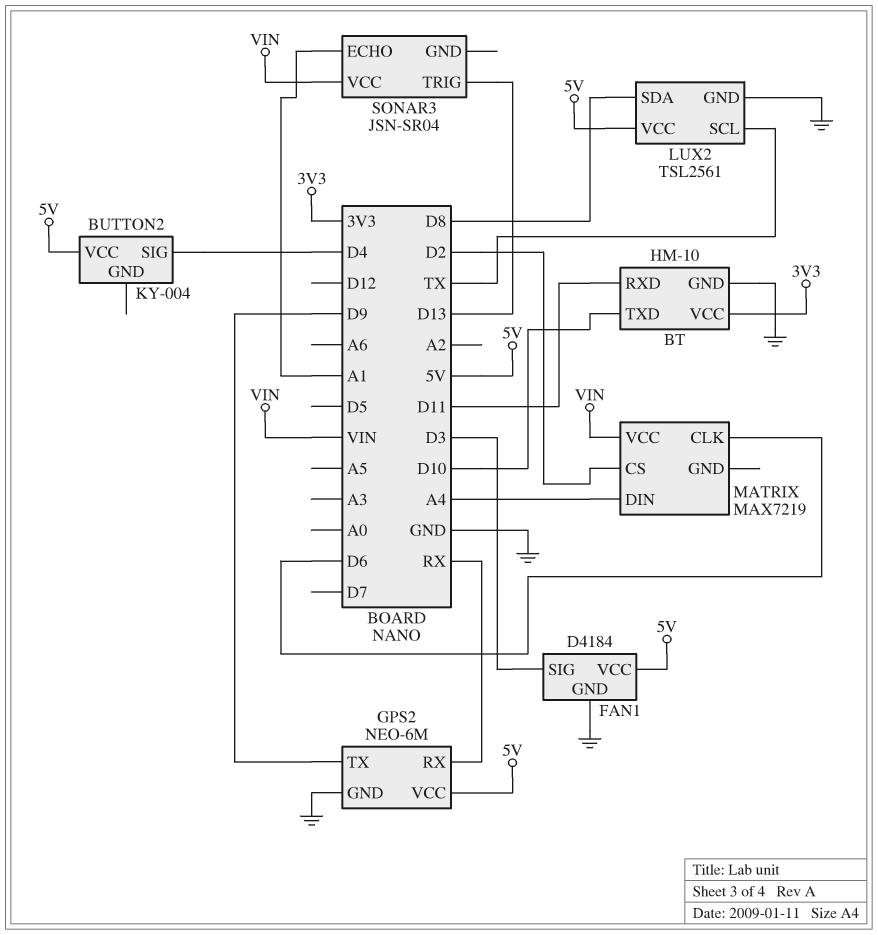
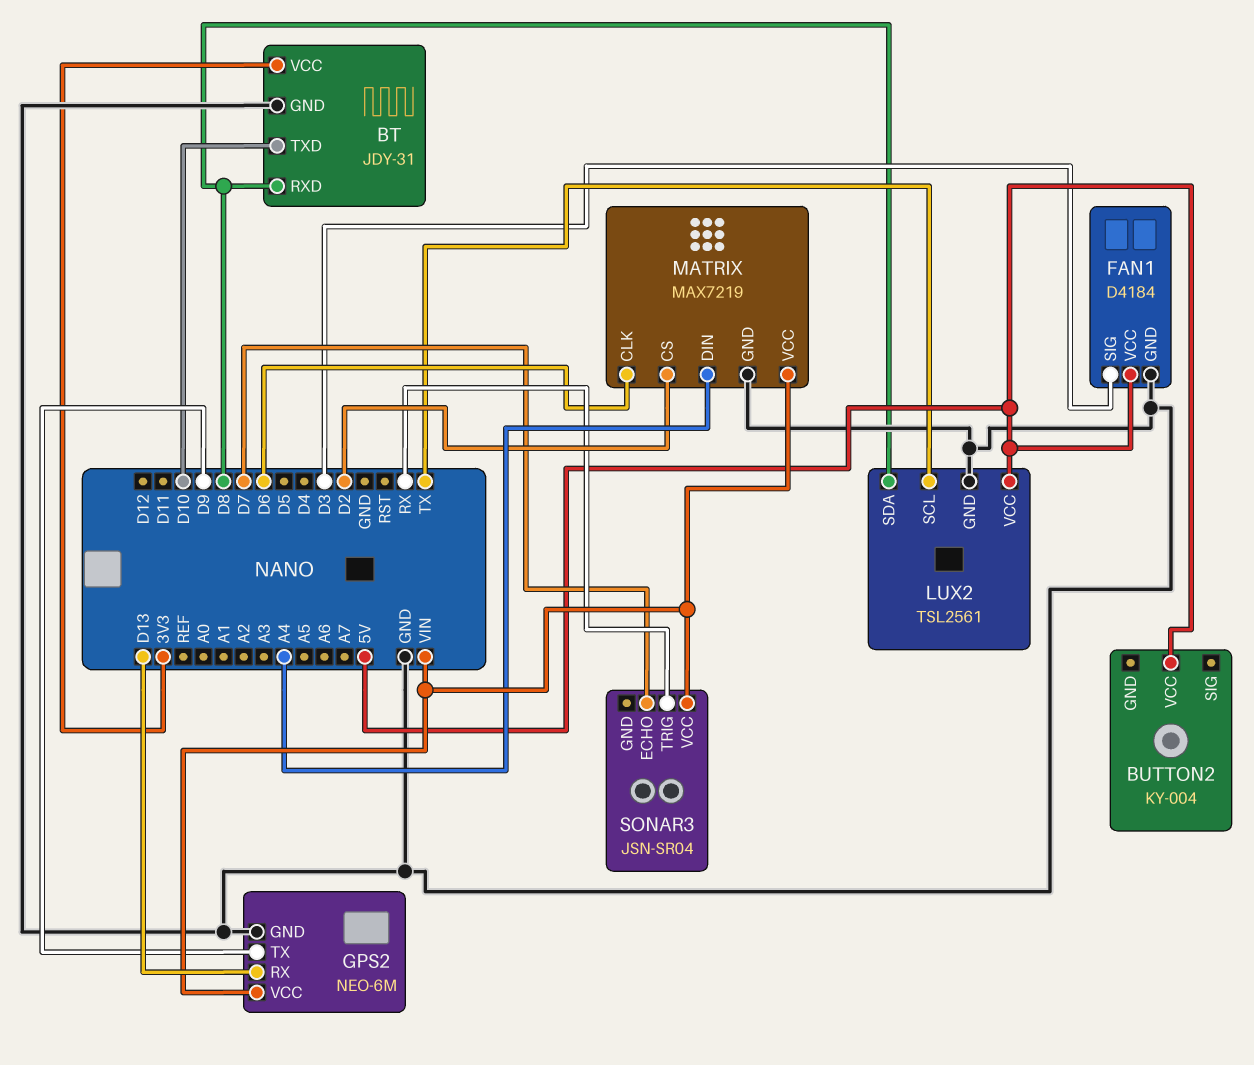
BT: HM-10 -> JDY-31
BT pin RXD: D11 -> D8
BUTTON2 pin SIG: D4 -> none
GPS2 pin RX: RX -> D13
GPS2 pin VCC: 5V -> VIN
MATRIX pin GND: none -> GND
SONAR3 pin ECHO: A1 -> D7
SONAR3 pin TRIG: D13 -> RX

